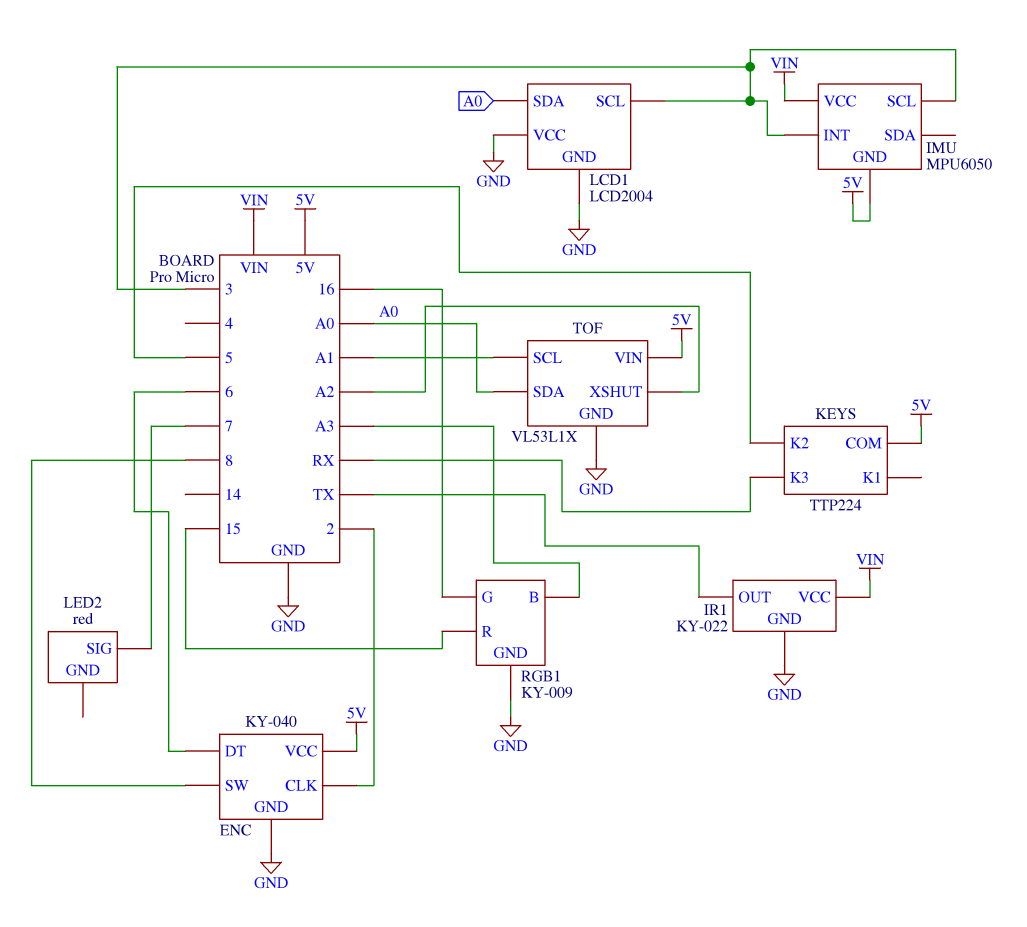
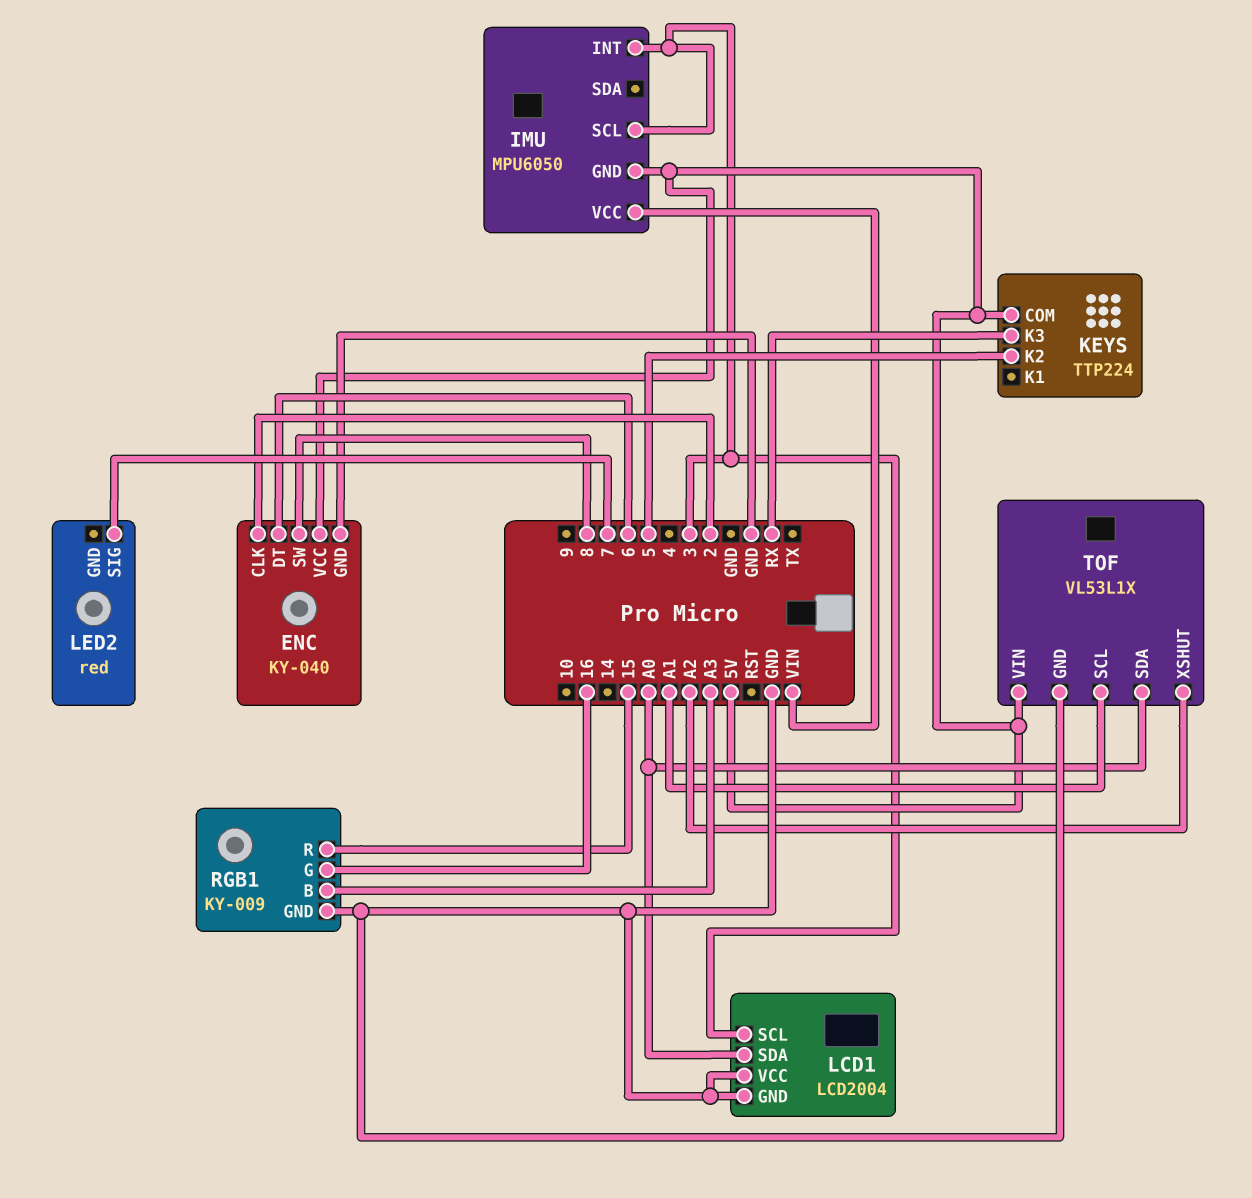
IR1: KY-022 -> none
IR1 pin GND: GND -> none
IR1 pin OUT: TX -> none
IR1 pin VCC: VIN -> none

